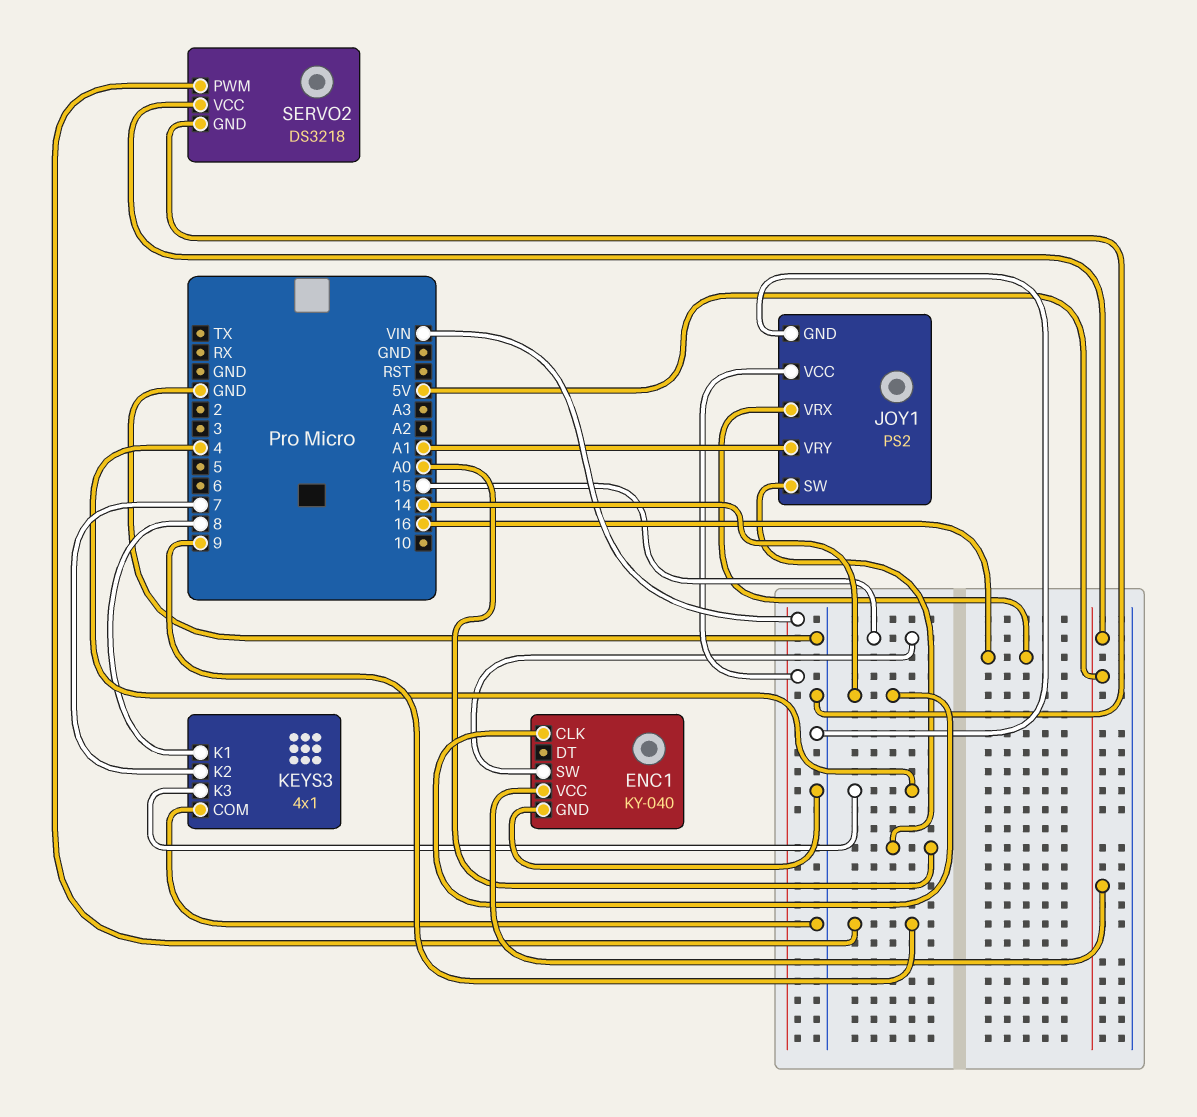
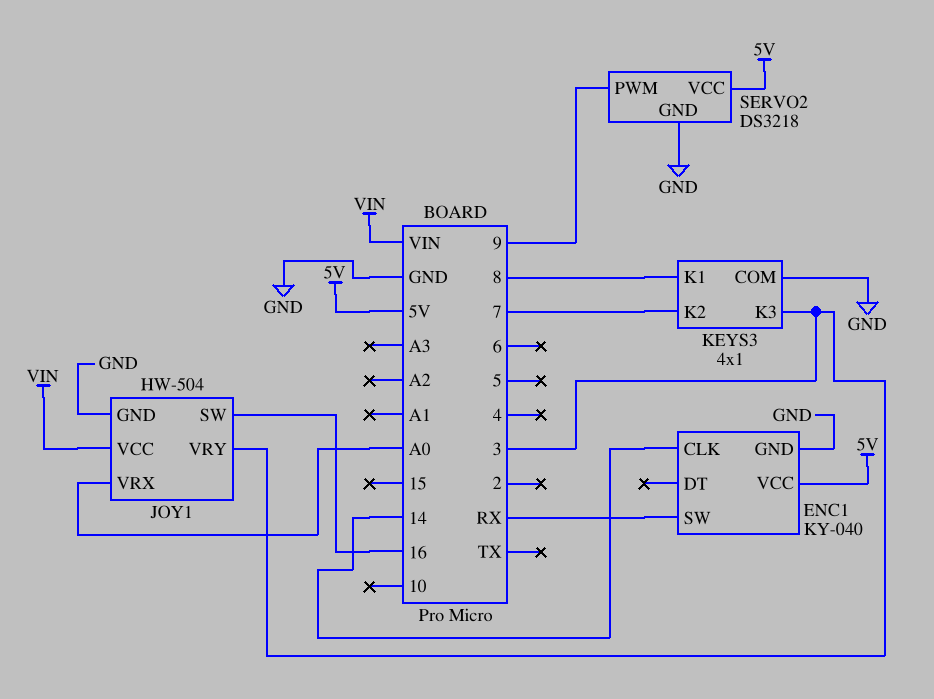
ENC1 pin SW: 15 -> RX
JOY1: PS2 -> HW-504
JOY1 pin SW: A0 -> 16
JOY1 pin VRX: 16 -> A0
JOY1 pin VRY: A1 -> 3
KEYS3 pin K3: 4 -> 3

